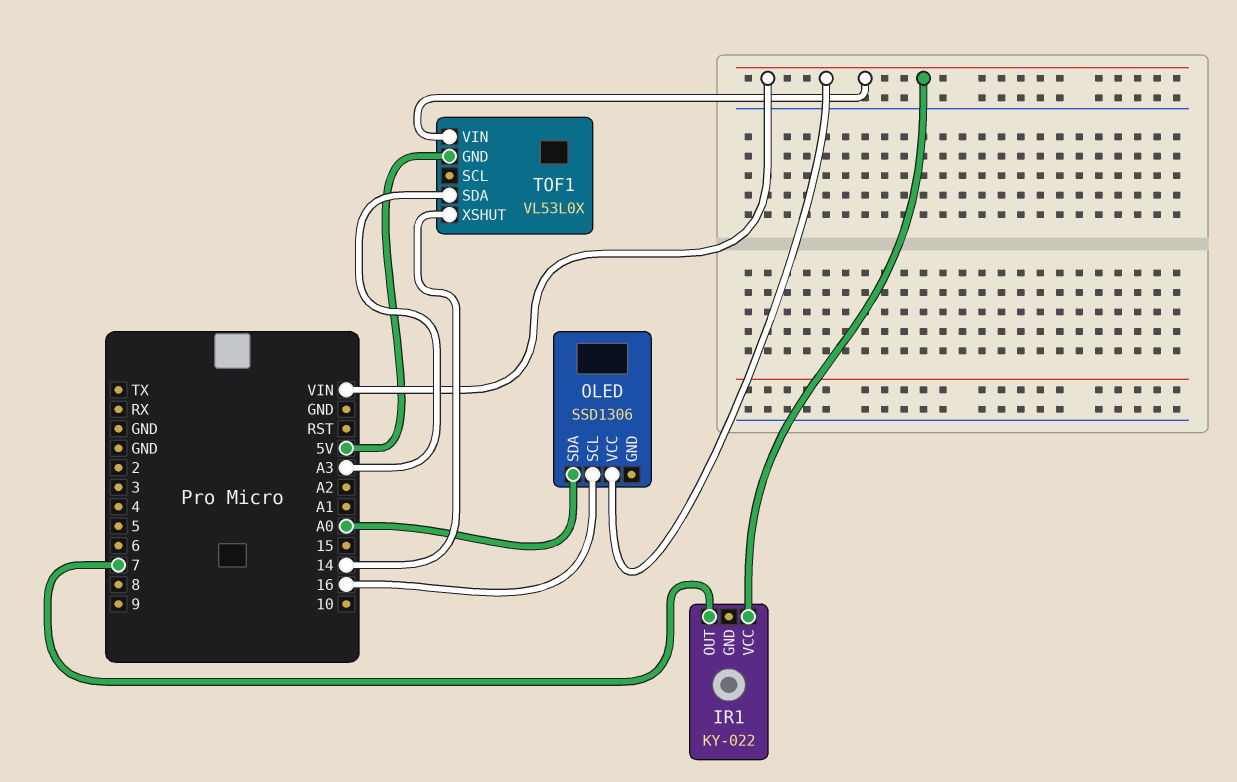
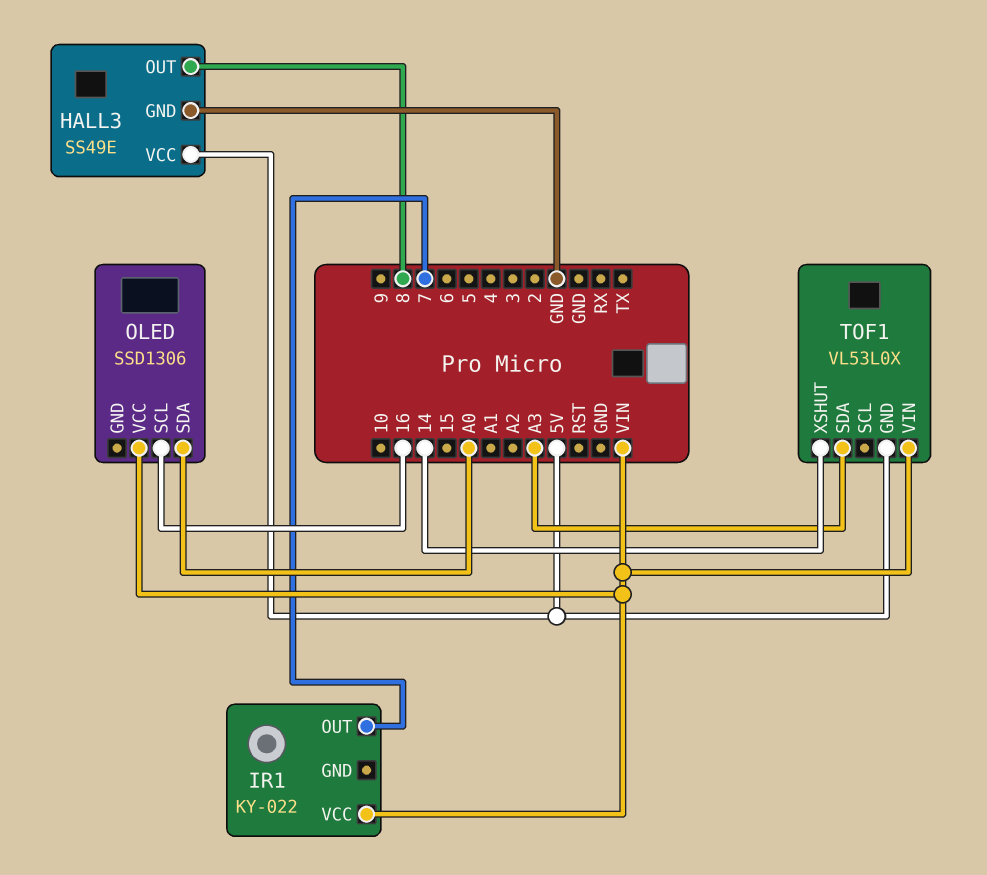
HALL3: none -> SS49E
HALL3 pin GND: none -> GND
HALL3 pin OUT: none -> 8
HALL3 pin VCC: none -> 5V

